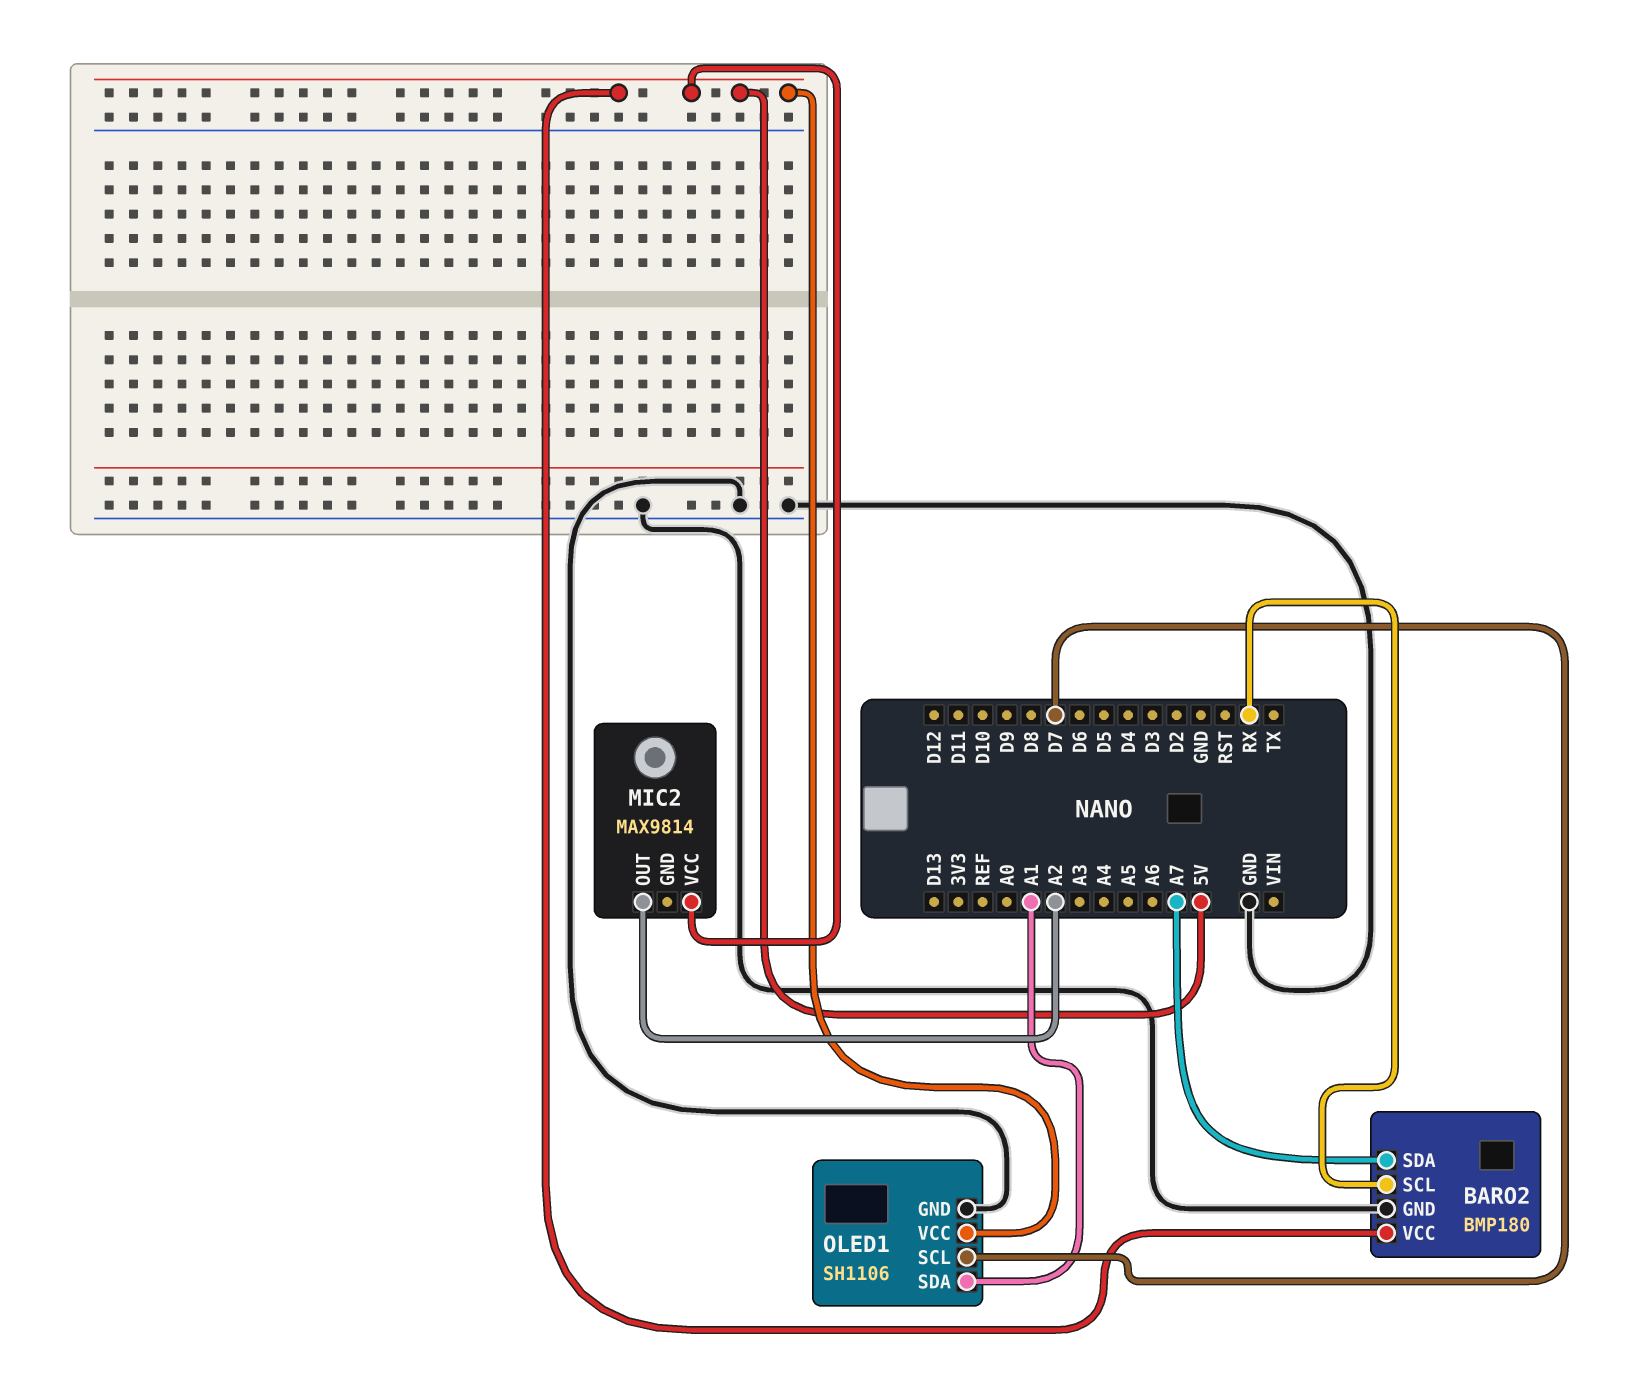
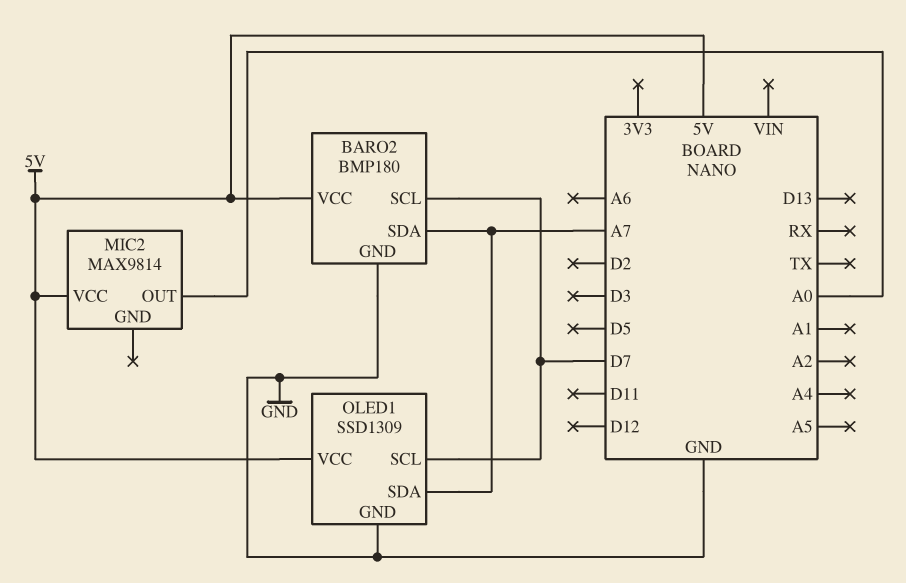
BARO2 pin SCL: RX -> D7
MIC2 pin OUT: A2 -> A0
OLED1: SH1106 -> SSD1309
OLED1 pin SDA: A1 -> A7

